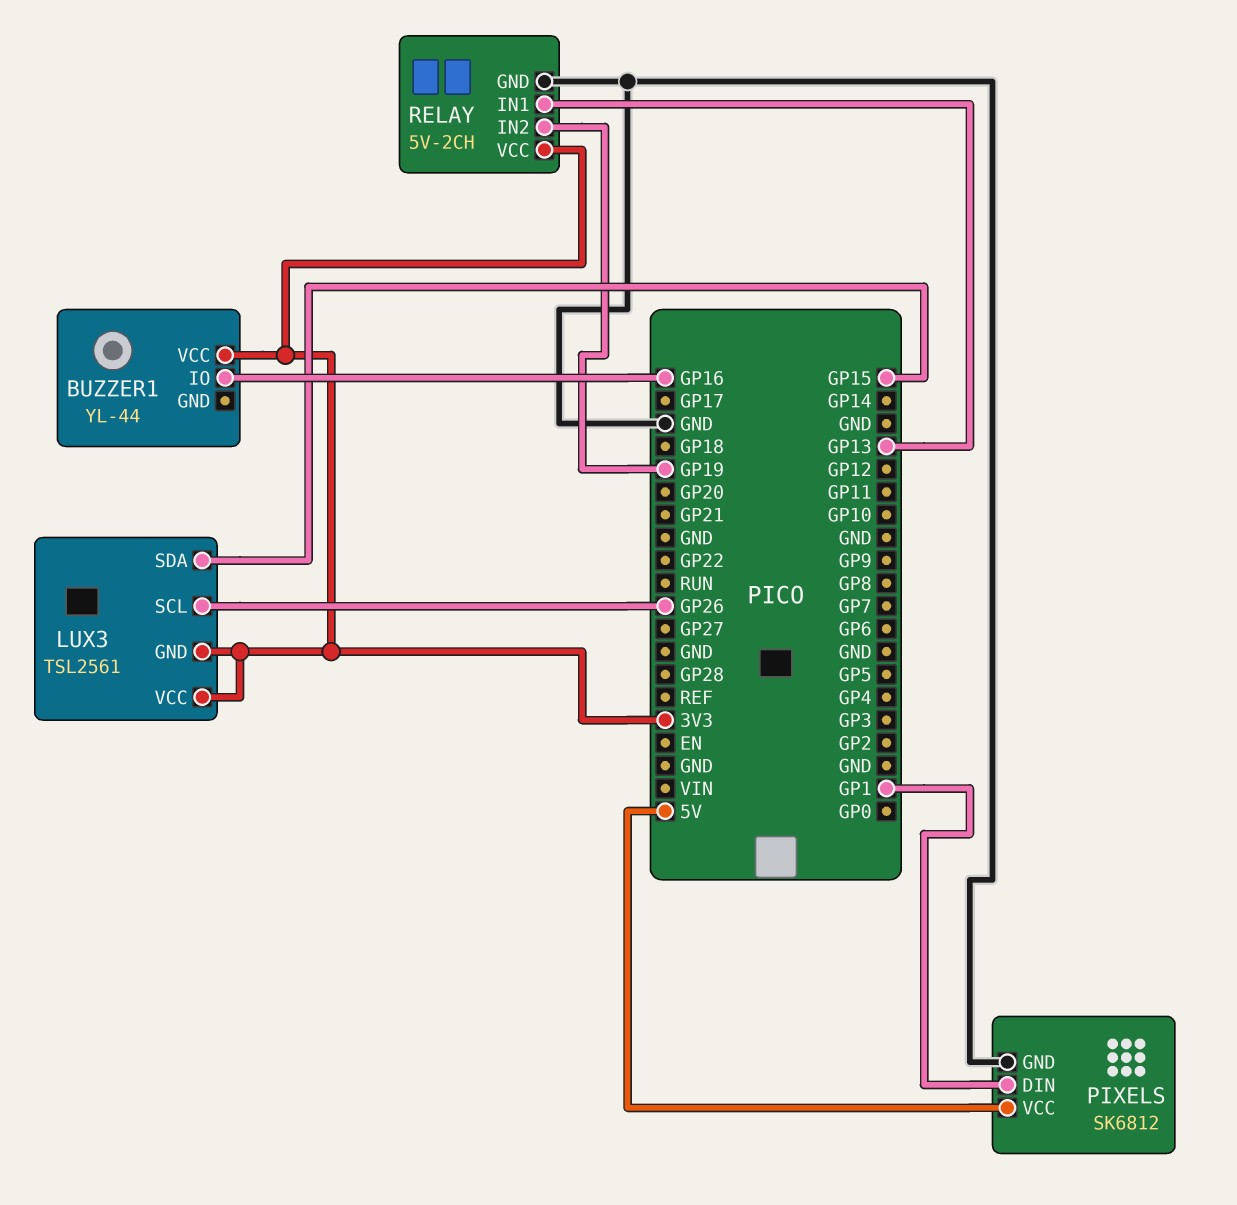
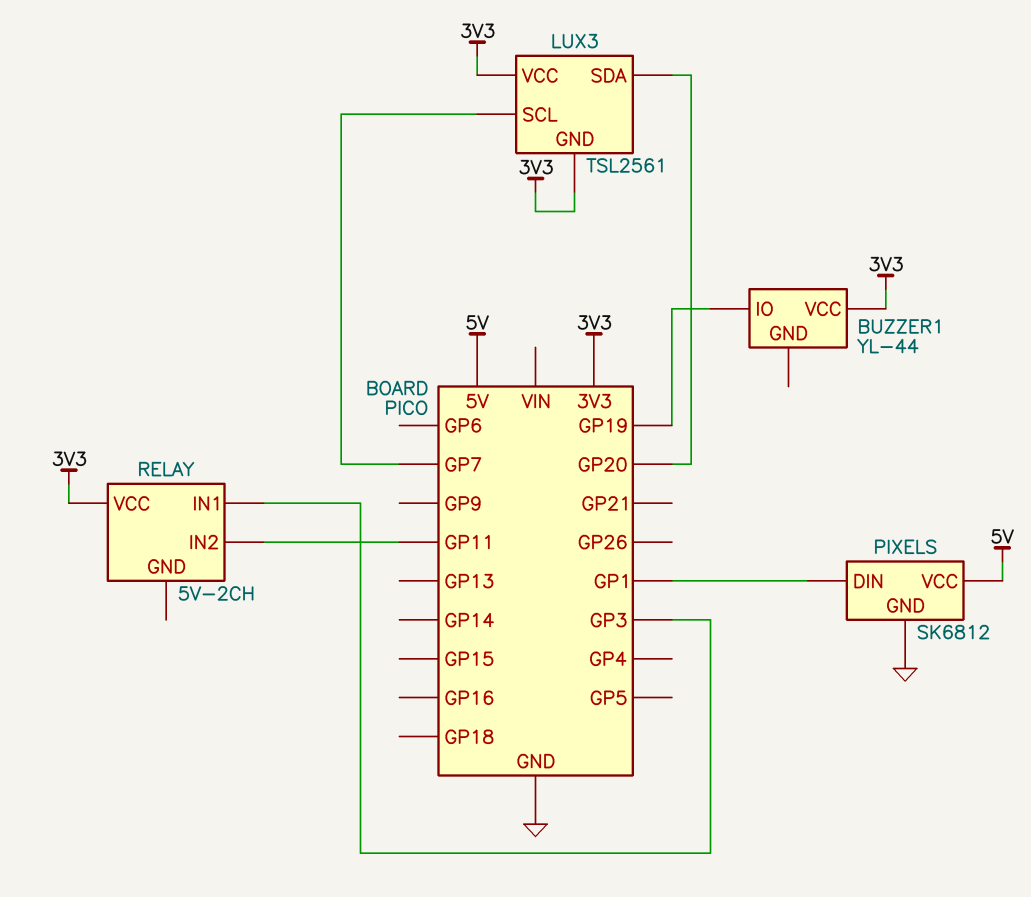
BUZZER1 pin IO: GP16 -> GP19
LUX3 pin SCL: GP26 -> GP7
LUX3 pin SDA: GP15 -> GP20
RELAY pin GND: GND -> none
RELAY pin IN1: GP13 -> GP3
RELAY pin IN2: GP19 -> GP11

